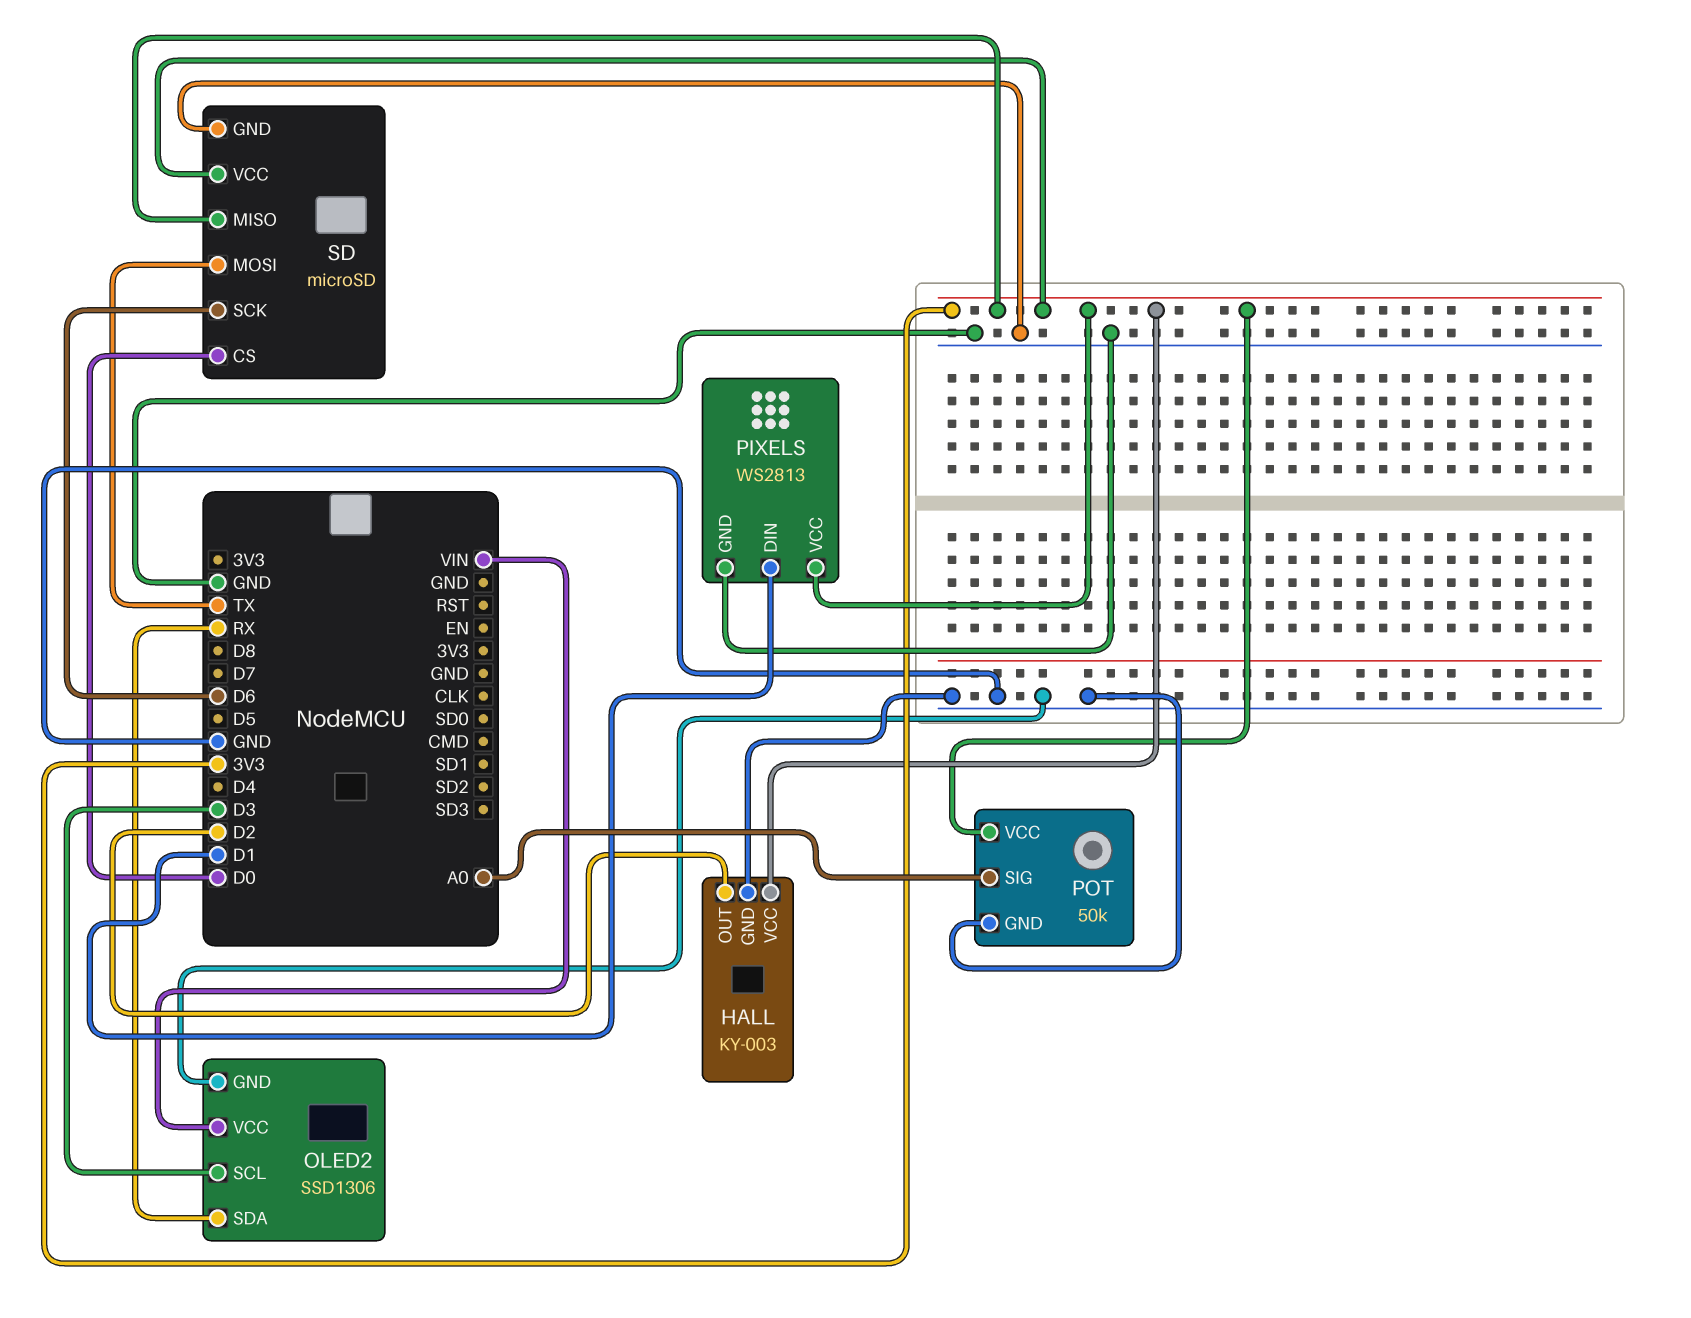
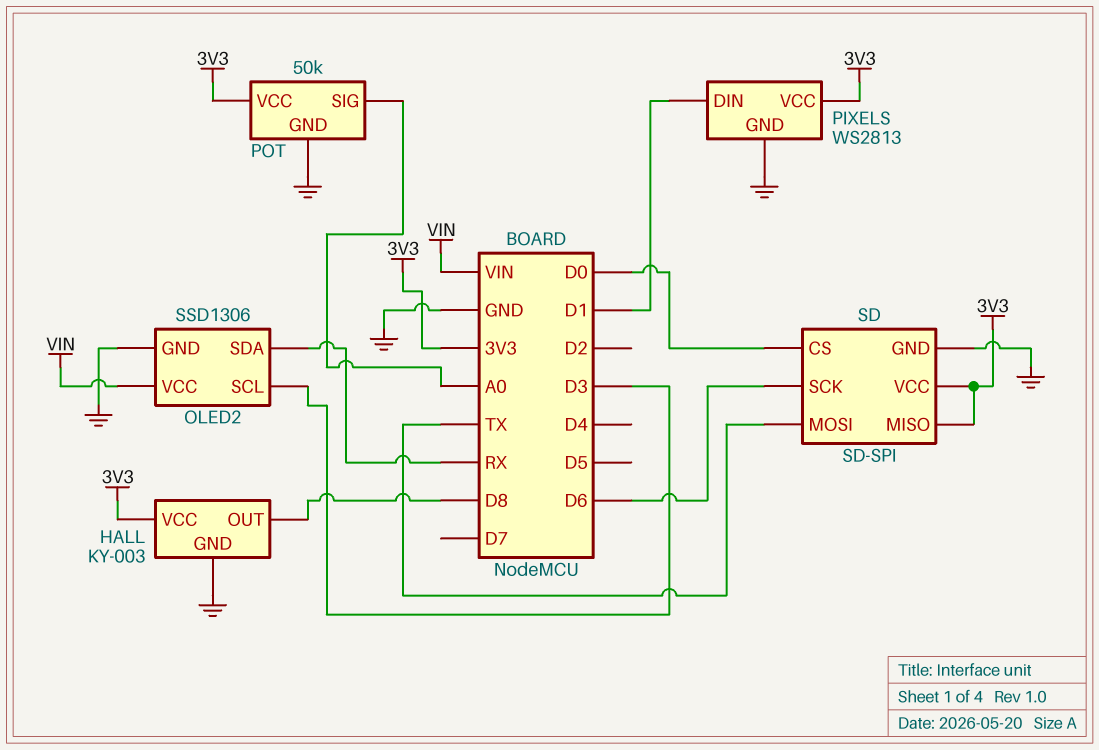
HALL pin OUT: D2 -> D8
SD: microSD -> SD-SPI

